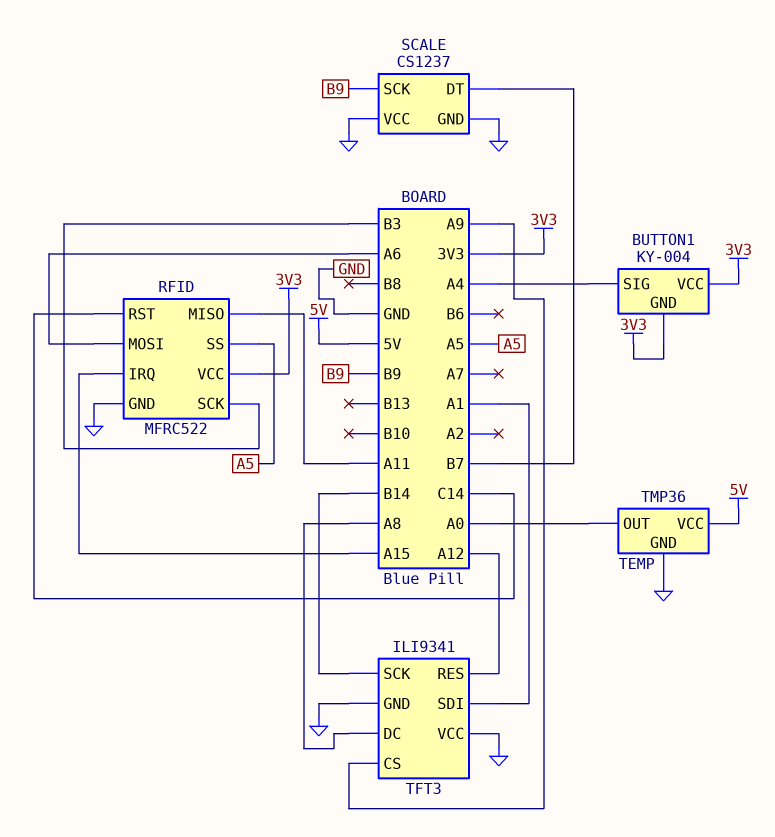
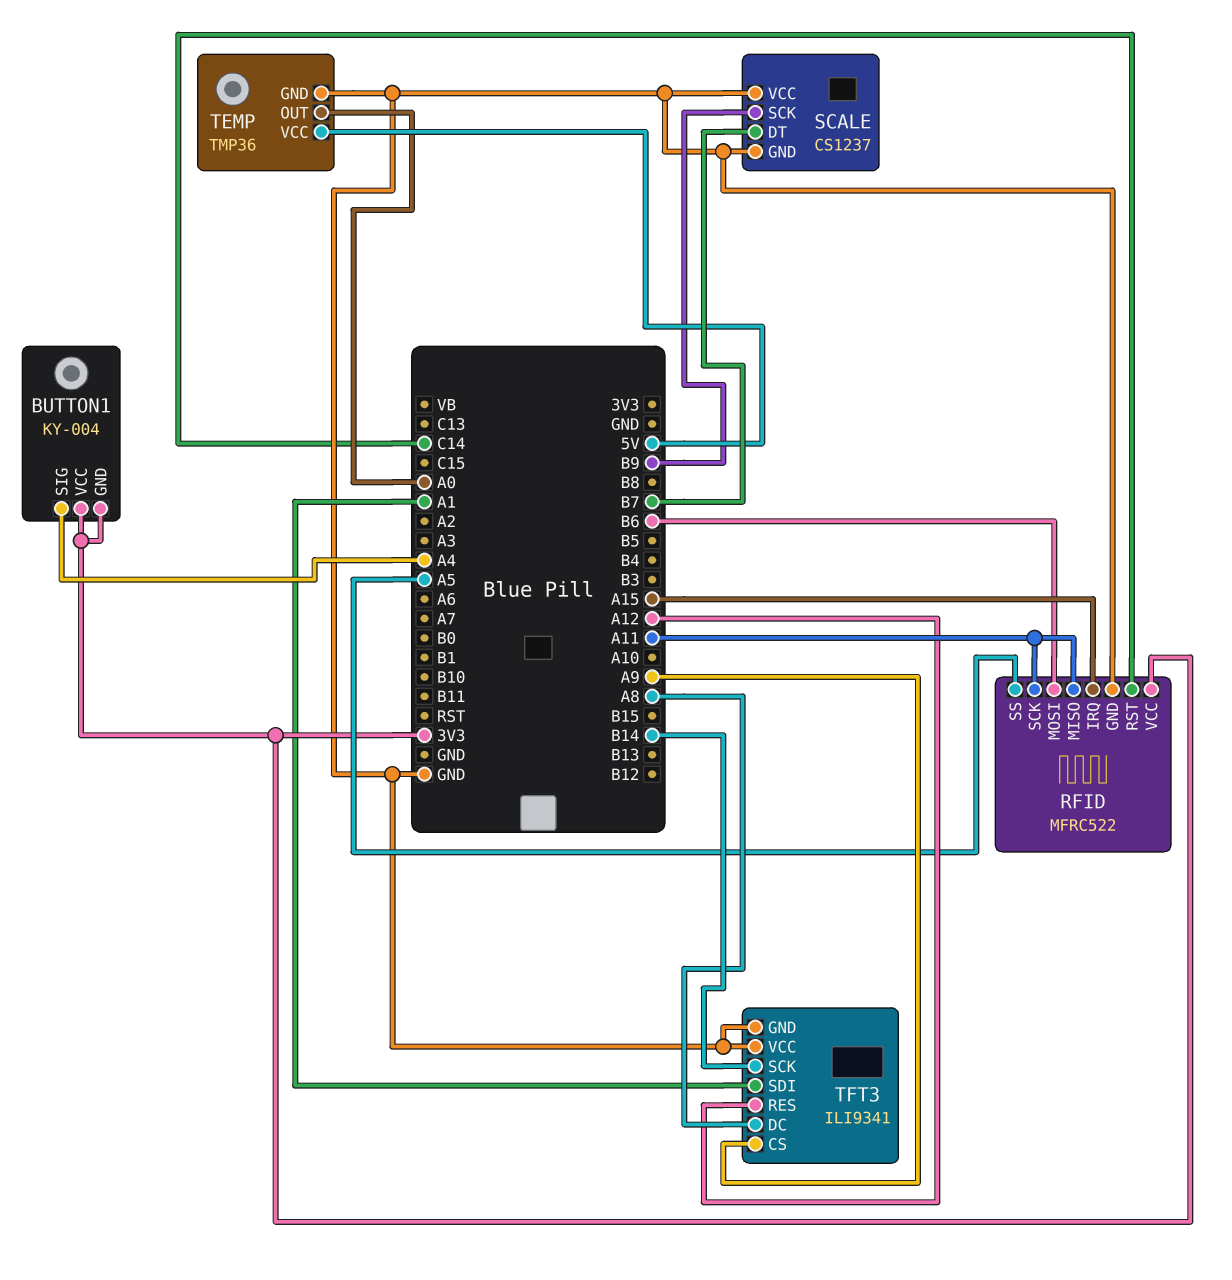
RFID pin MOSI: A6 -> B6
RFID pin SCK: B3 -> A11

